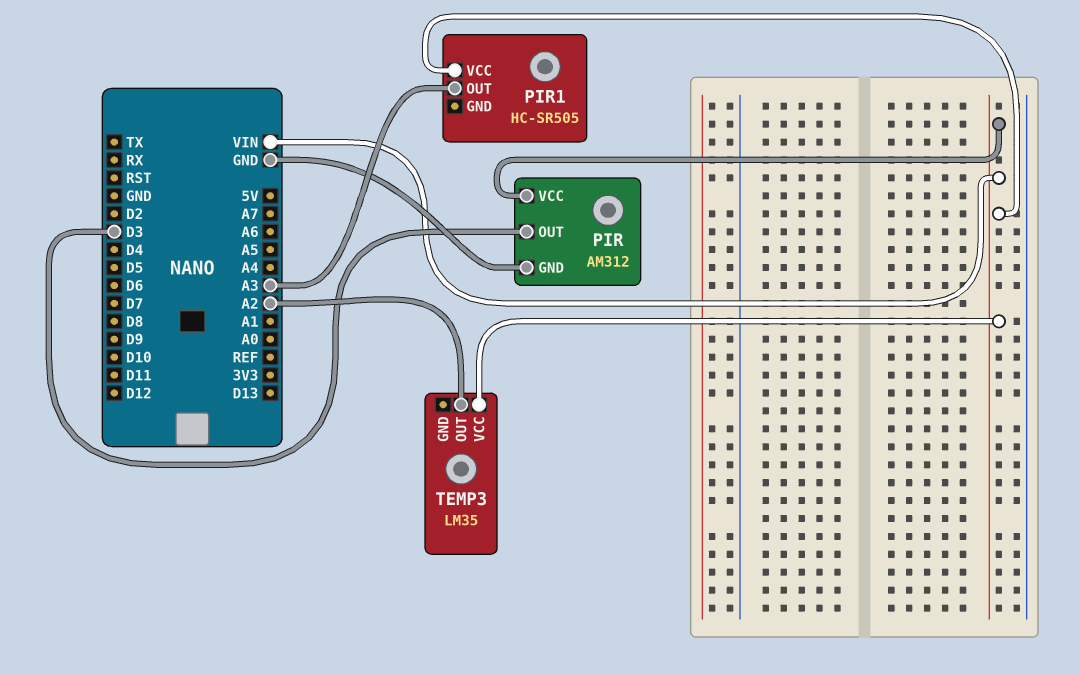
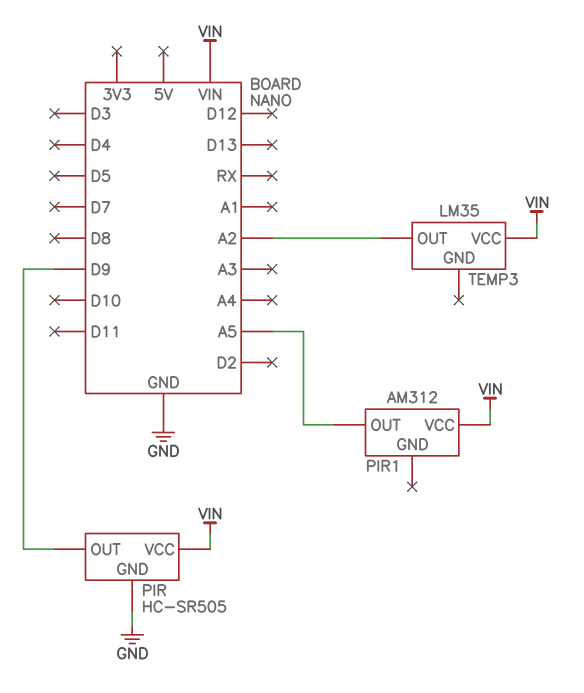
PIR: AM312 -> HC-SR505
PIR pin OUT: D3 -> D9
PIR1: HC-SR505 -> AM312
PIR1 pin OUT: A3 -> A5

